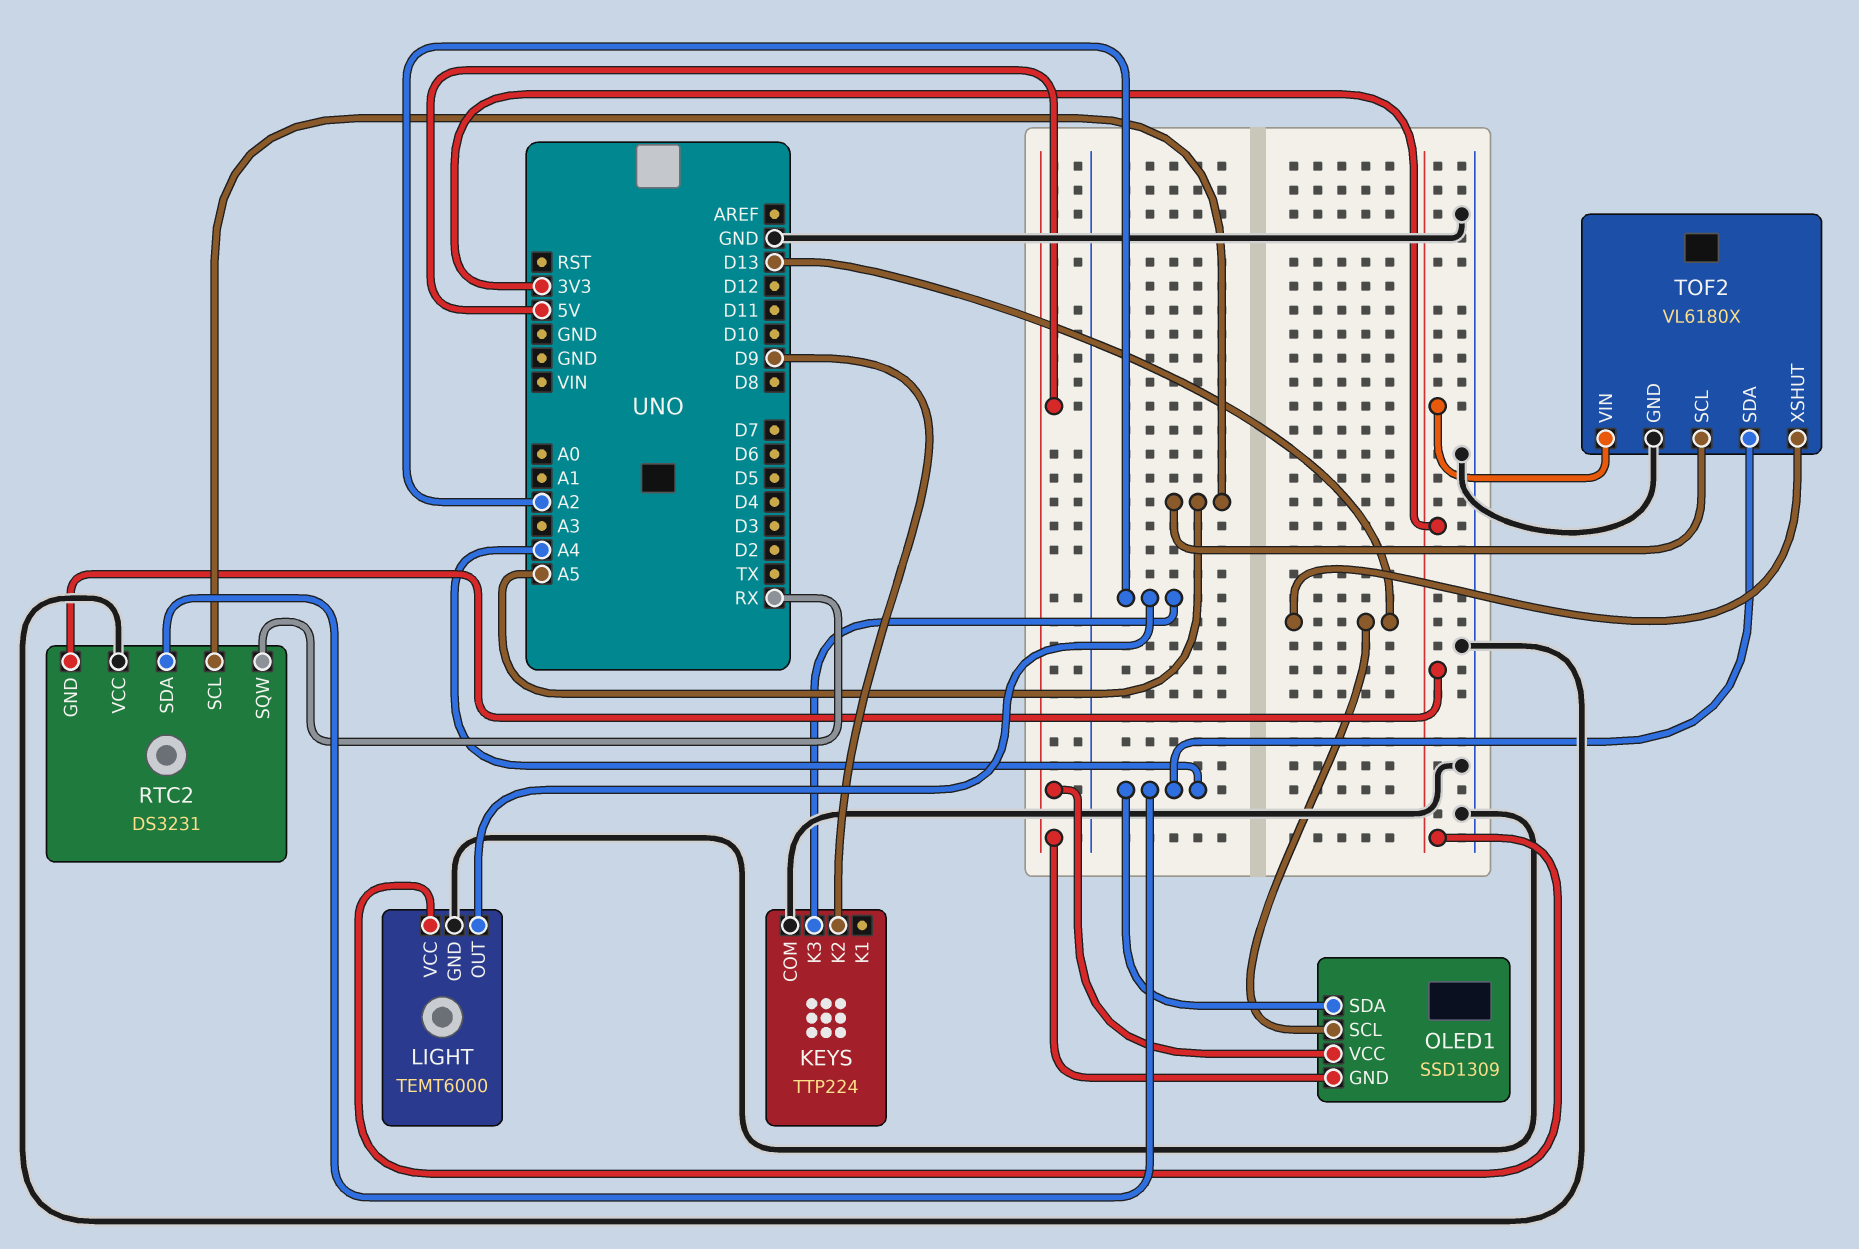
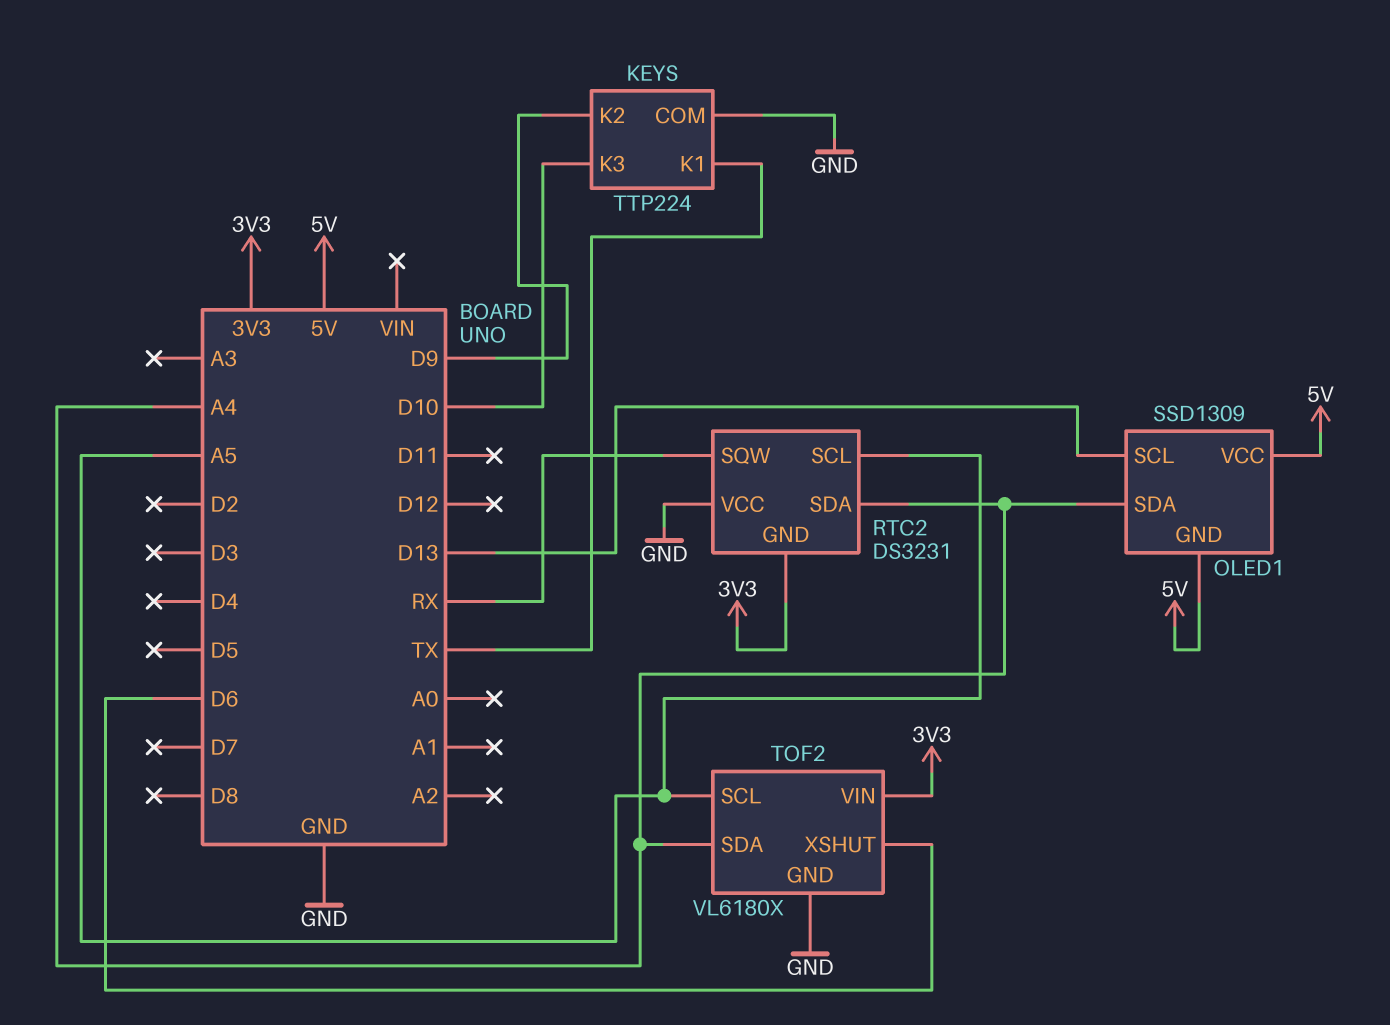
KEYS pin K1: none -> TX
KEYS pin K3: A2 -> D10
LIGHT: TEMT6000 -> none
LIGHT pin GND: GND -> none
LIGHT pin OUT: A2 -> none
LIGHT pin VCC: 3V3 -> none
TOF2 pin XSHUT: D13 -> D6

